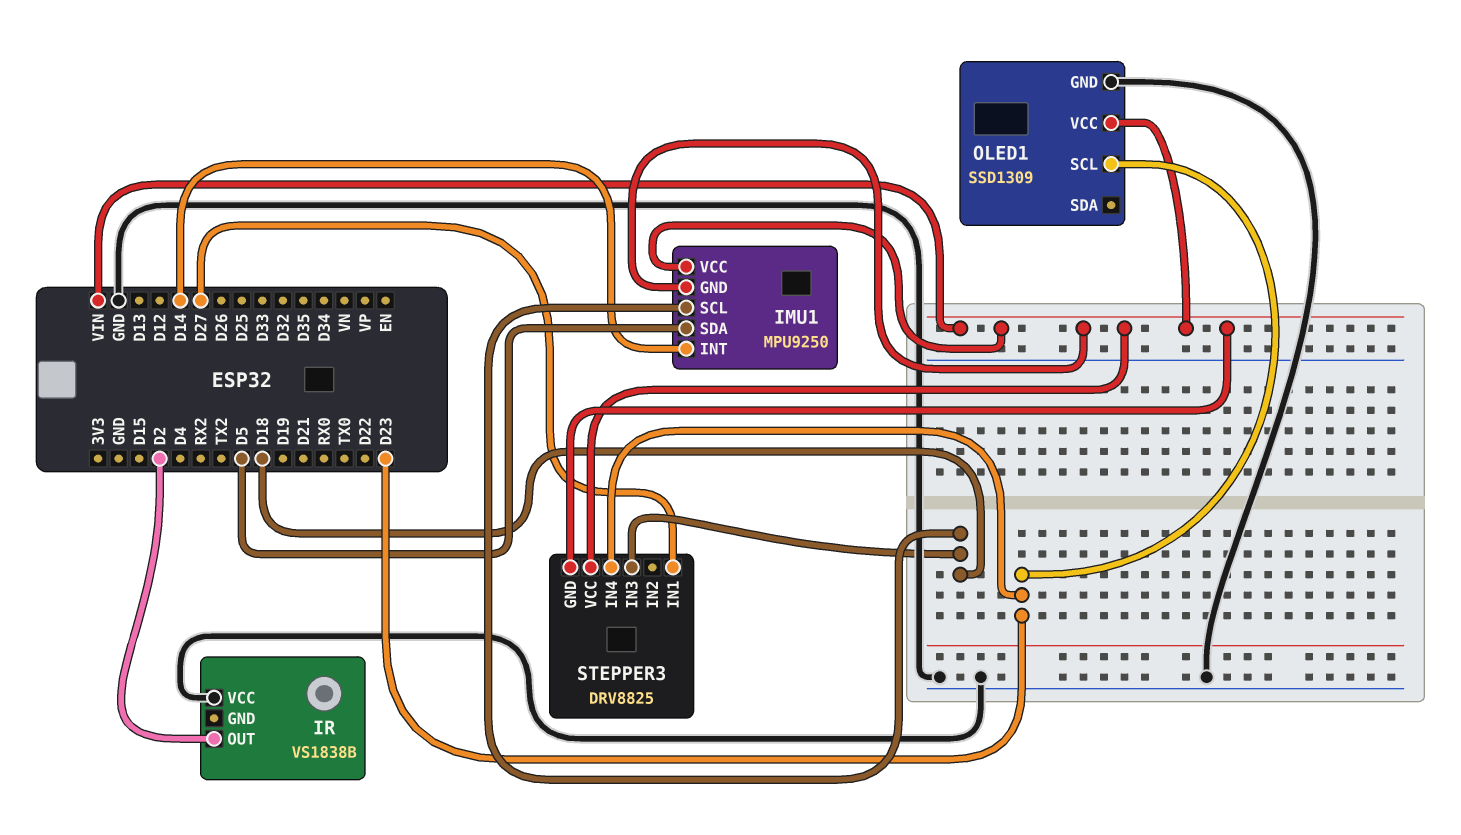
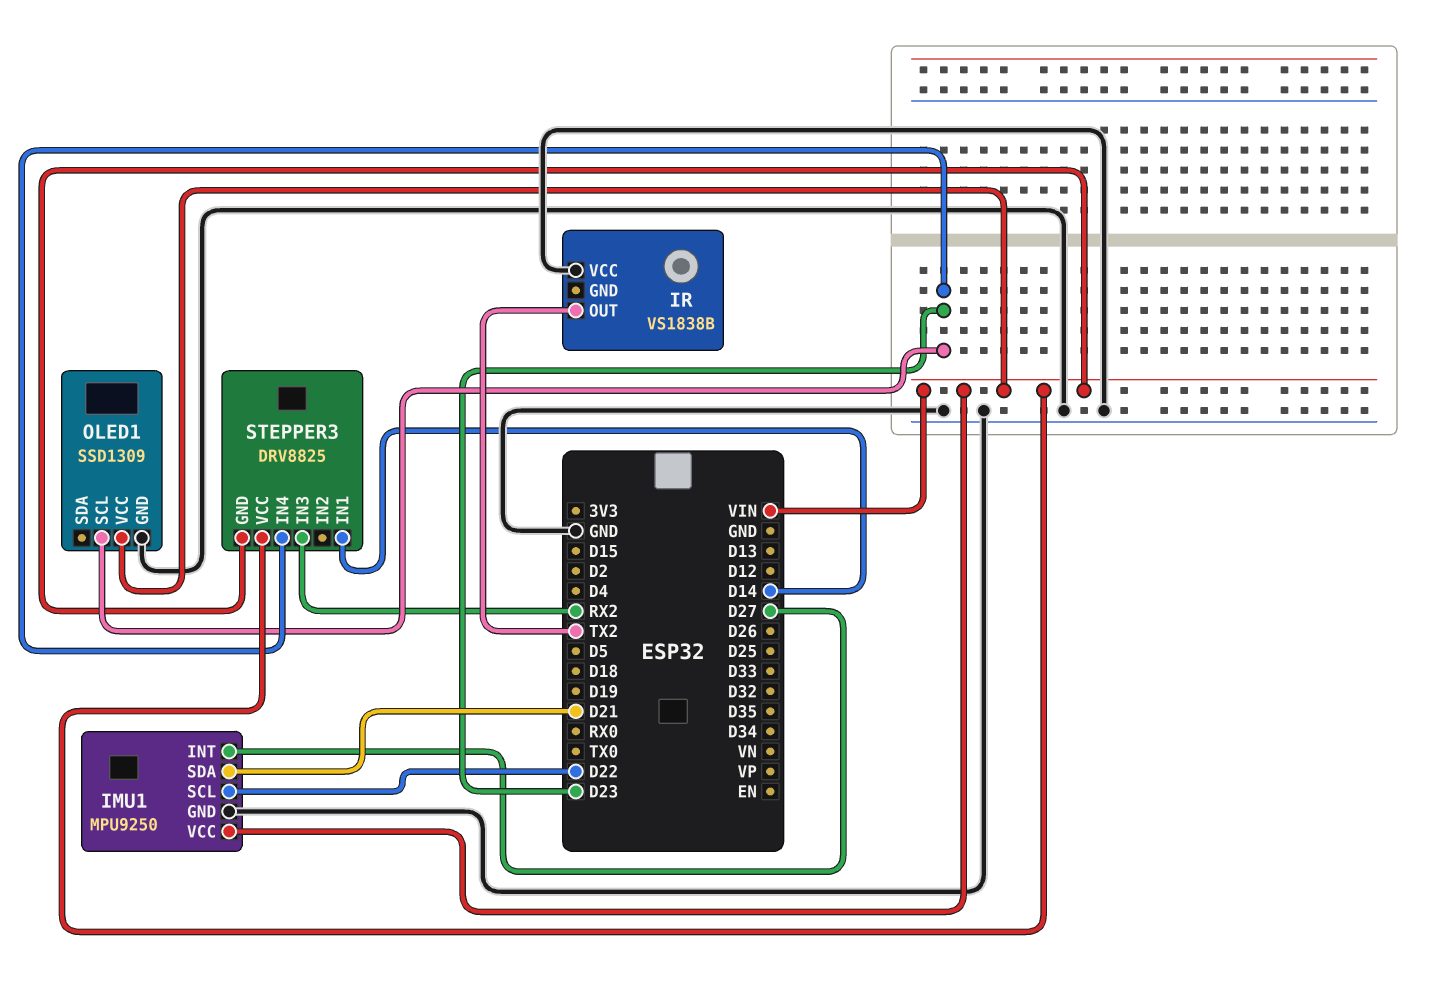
IMU1 pin GND: VIN -> GND
IMU1 pin INT: D14 -> D27
IMU1 pin SCL: D18 -> D22
IMU1 pin SDA: D5 -> D21
IR pin OUT: D2 -> TX2
STEPPER3 pin IN1: D27 -> D14
STEPPER3 pin IN3: D18 -> RX2

